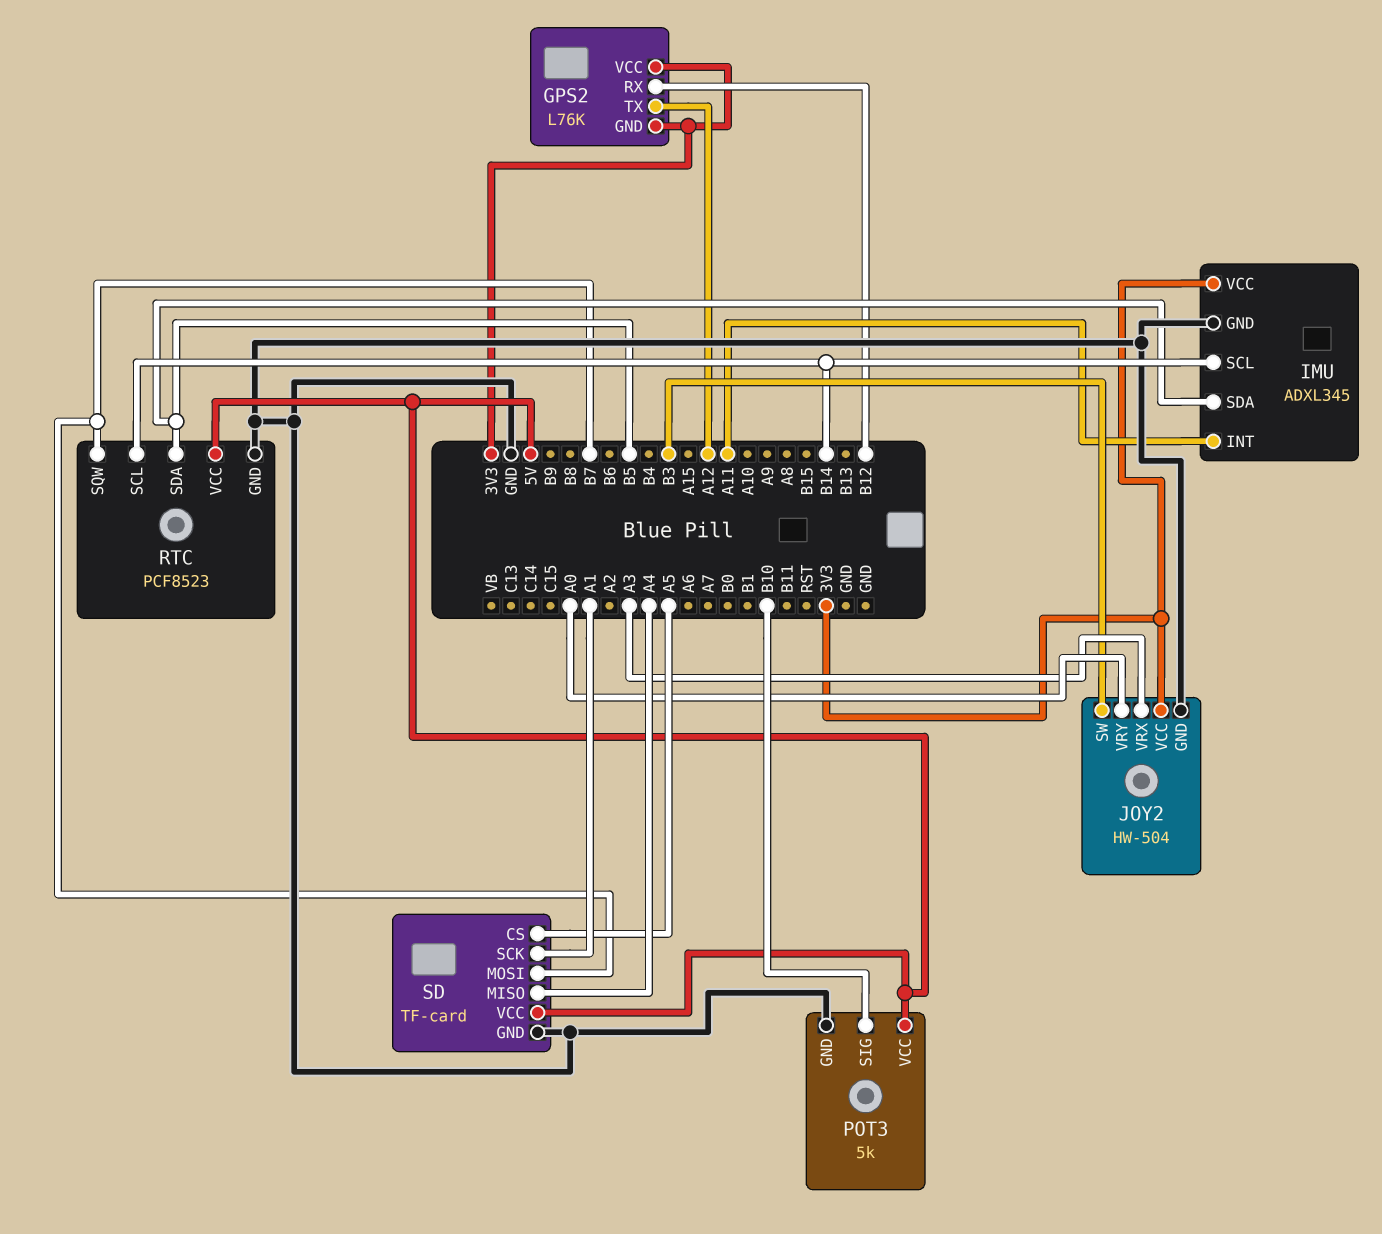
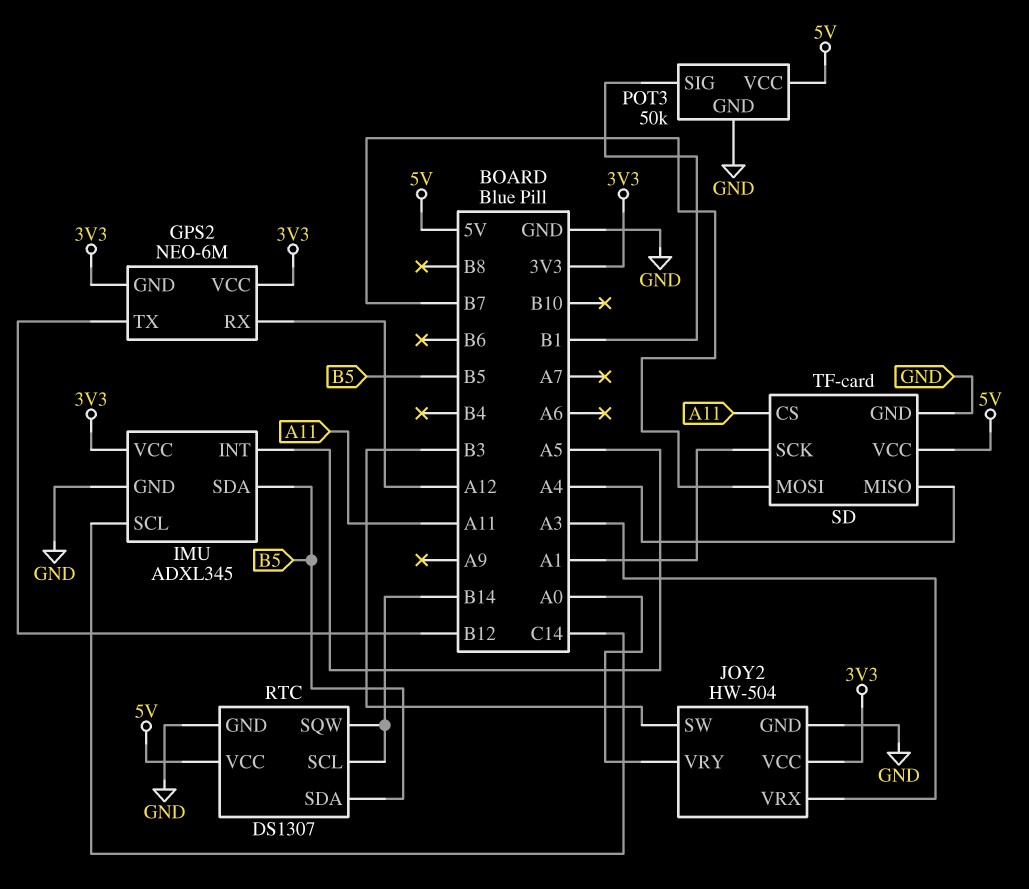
GPS2: L76K -> NEO-6M
GPS2 pin RX: B12 -> A12
GPS2 pin TX: A12 -> B12
IMU pin INT: A11 -> A5
IMU pin SCL: B14 -> C14
POT3: 5k -> 50k
POT3 pin SIG: B10 -> B1
RTC: PCF8523 -> DS1307
RTC pin SQW: B7 -> B14
SD pin CS: A5 -> A11

